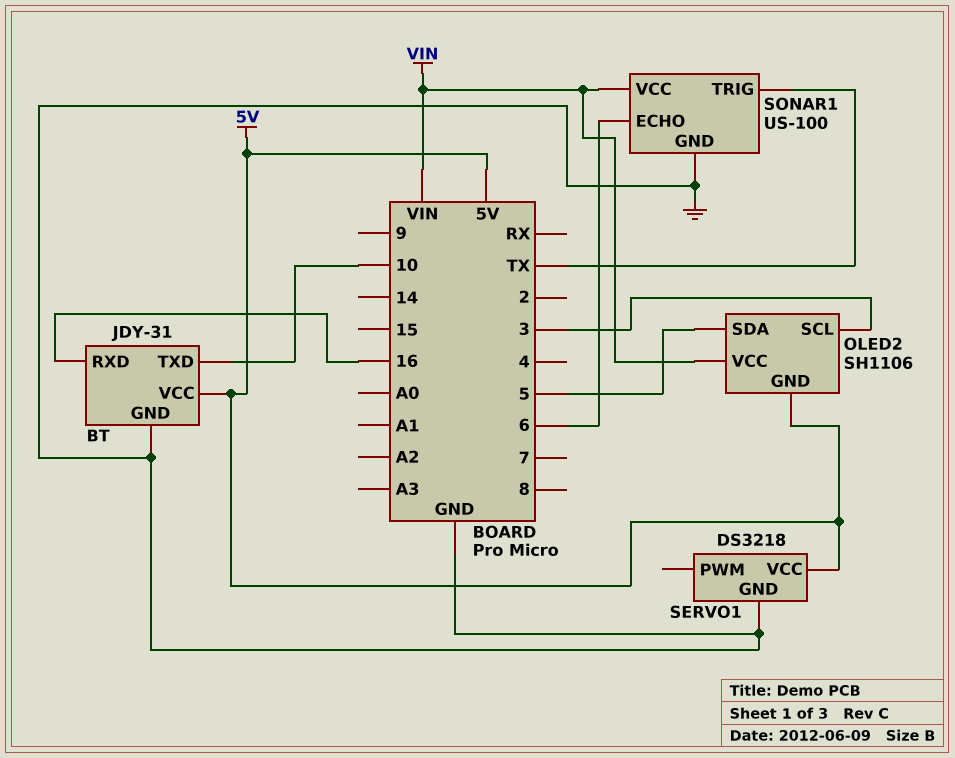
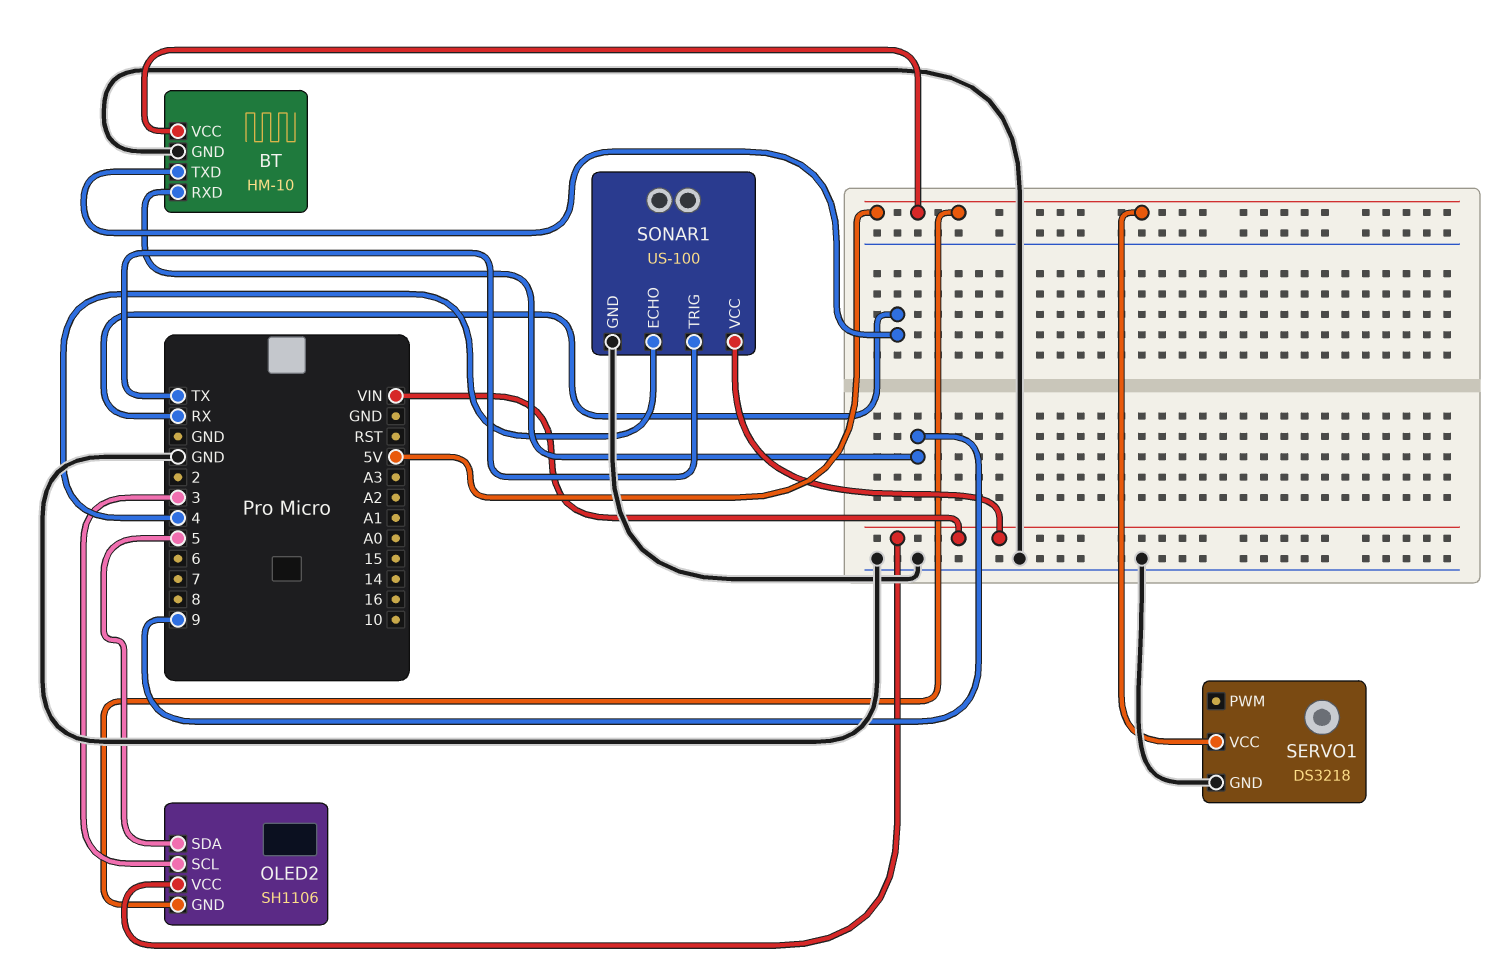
BT: JDY-31 -> HM-10
BT pin RXD: 16 -> 9
BT pin TXD: 10 -> RX
SONAR1 pin ECHO: 6 -> 4

